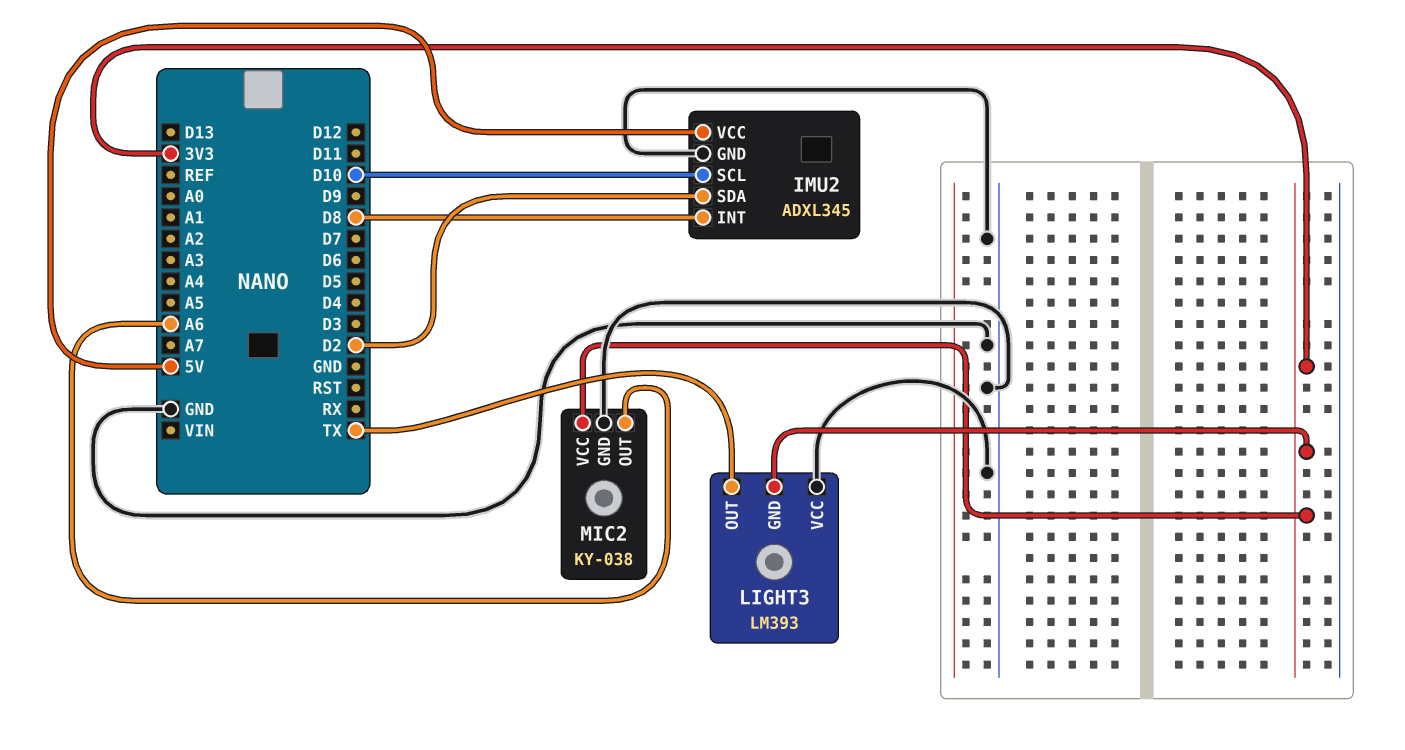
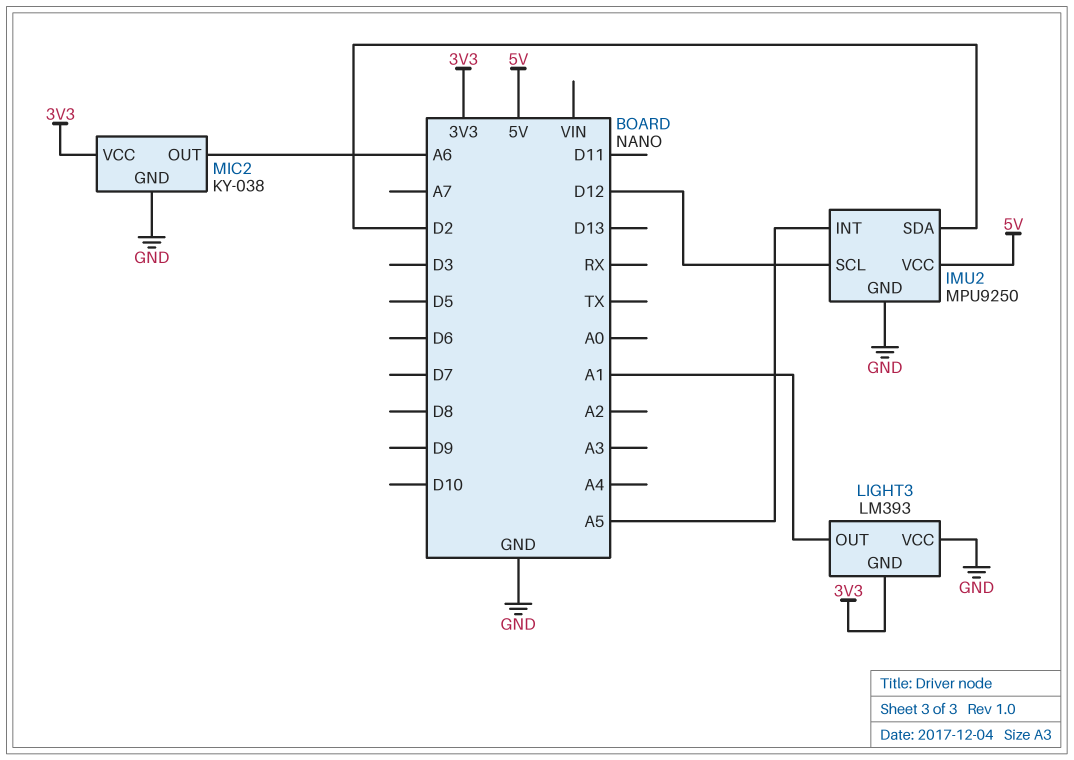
IMU2: ADXL345 -> MPU9250
IMU2 pin INT: D8 -> A5
IMU2 pin SCL: D10 -> D12
LIGHT3 pin OUT: TX -> A1

